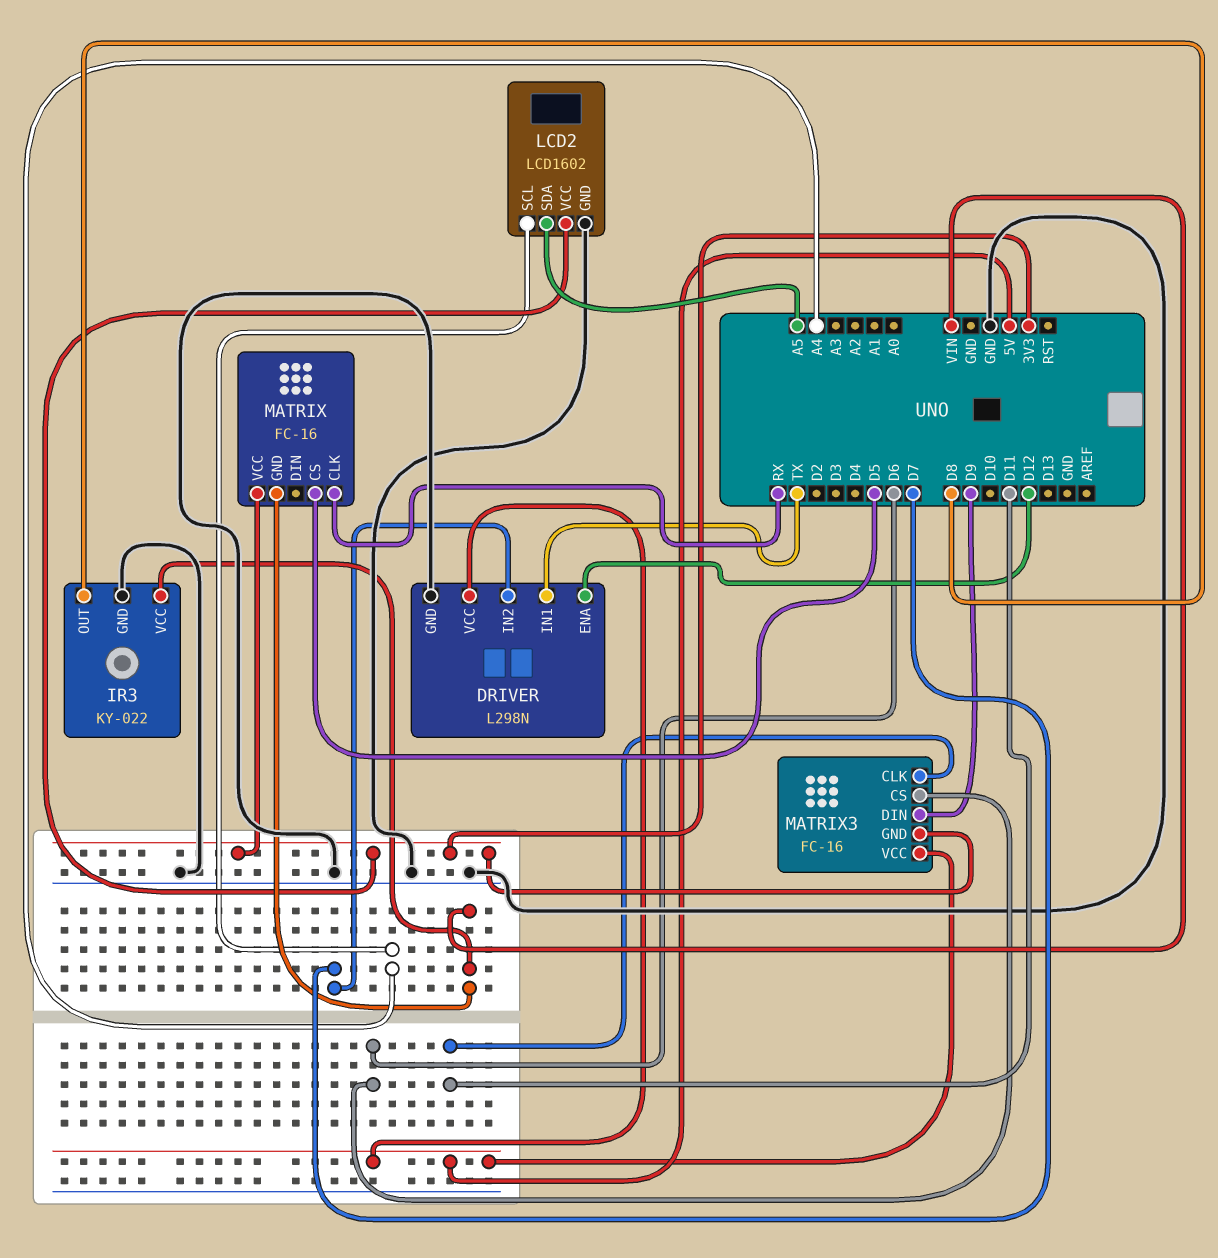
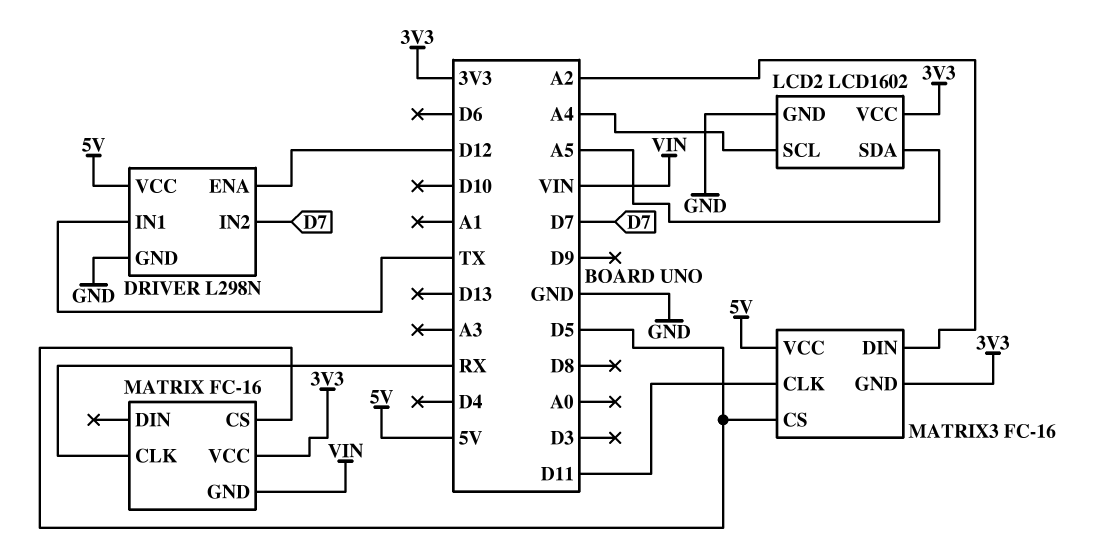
IR3: KY-022 -> none
IR3 pin GND: GND -> none
IR3 pin OUT: D8 -> none
IR3 pin VCC: VIN -> none
MATRIX3 pin CS: D6 -> D5
MATRIX3 pin DIN: D9 -> A2

